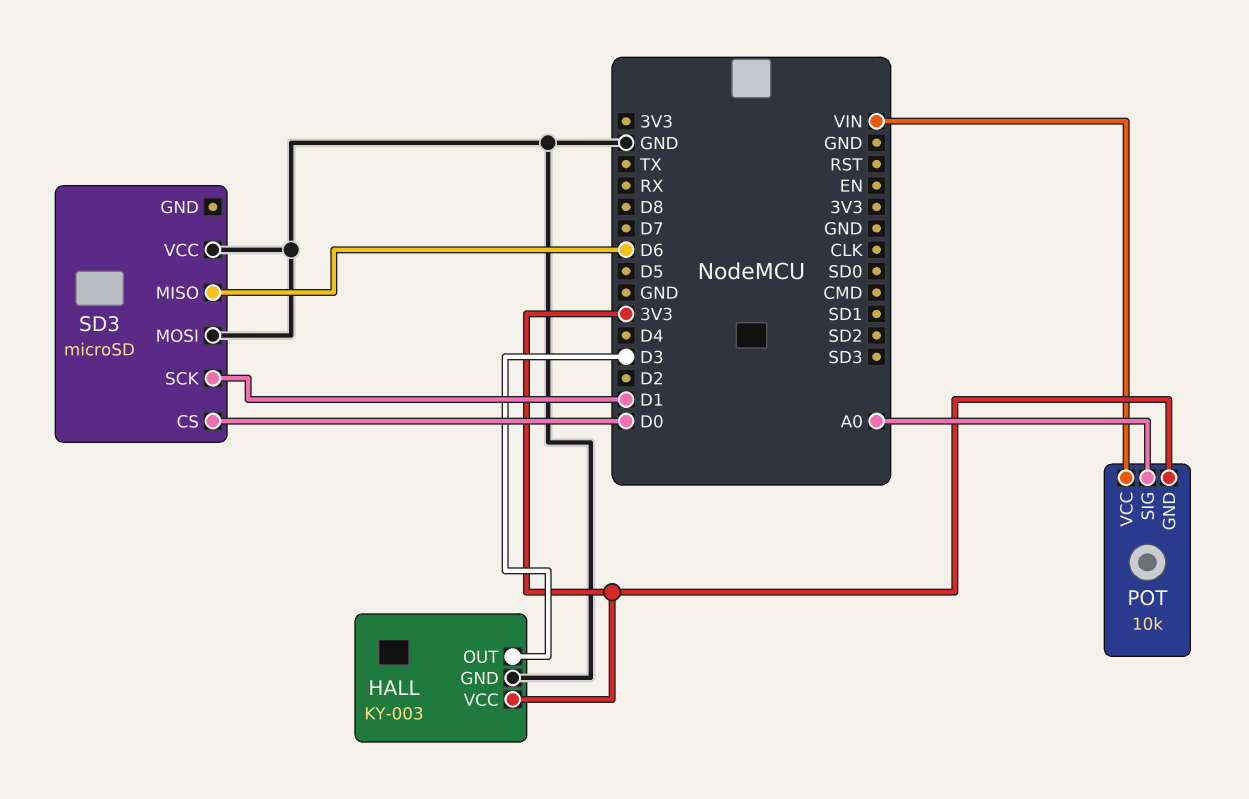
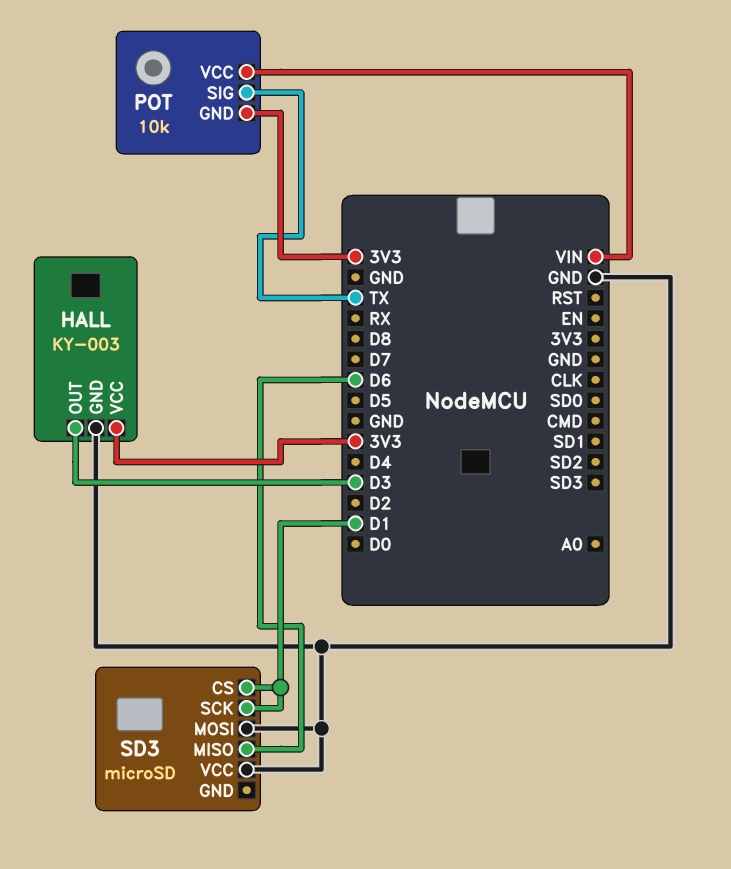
POT pin SIG: A0 -> TX
SD3 pin CS: D0 -> D1

